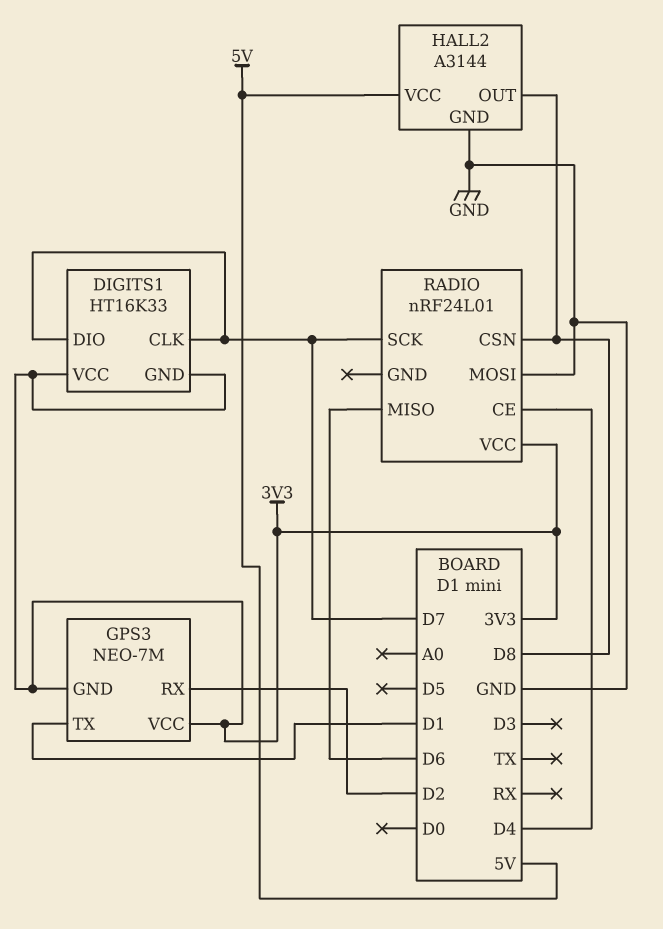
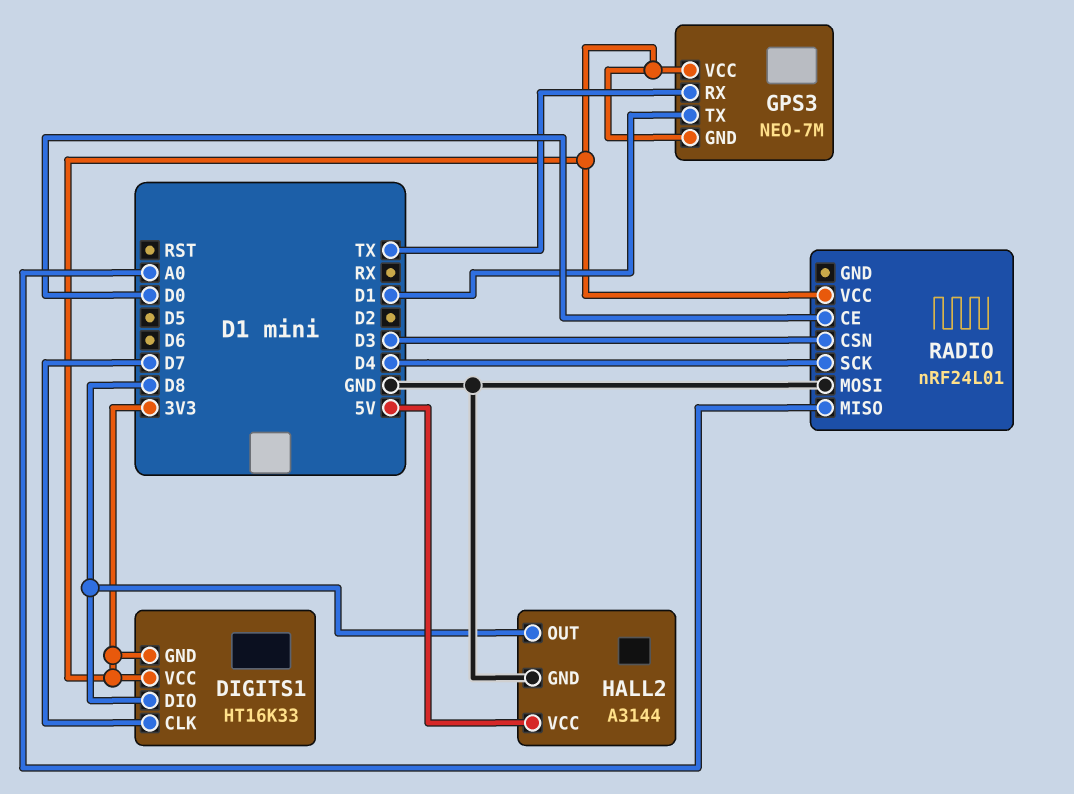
DIGITS1 pin DIO: D7 -> D8
GPS3 pin RX: D2 -> TX
RADIO pin CE: D4 -> D0
RADIO pin CSN: D8 -> D3
RADIO pin MISO: D6 -> A0
RADIO pin SCK: D7 -> D4

